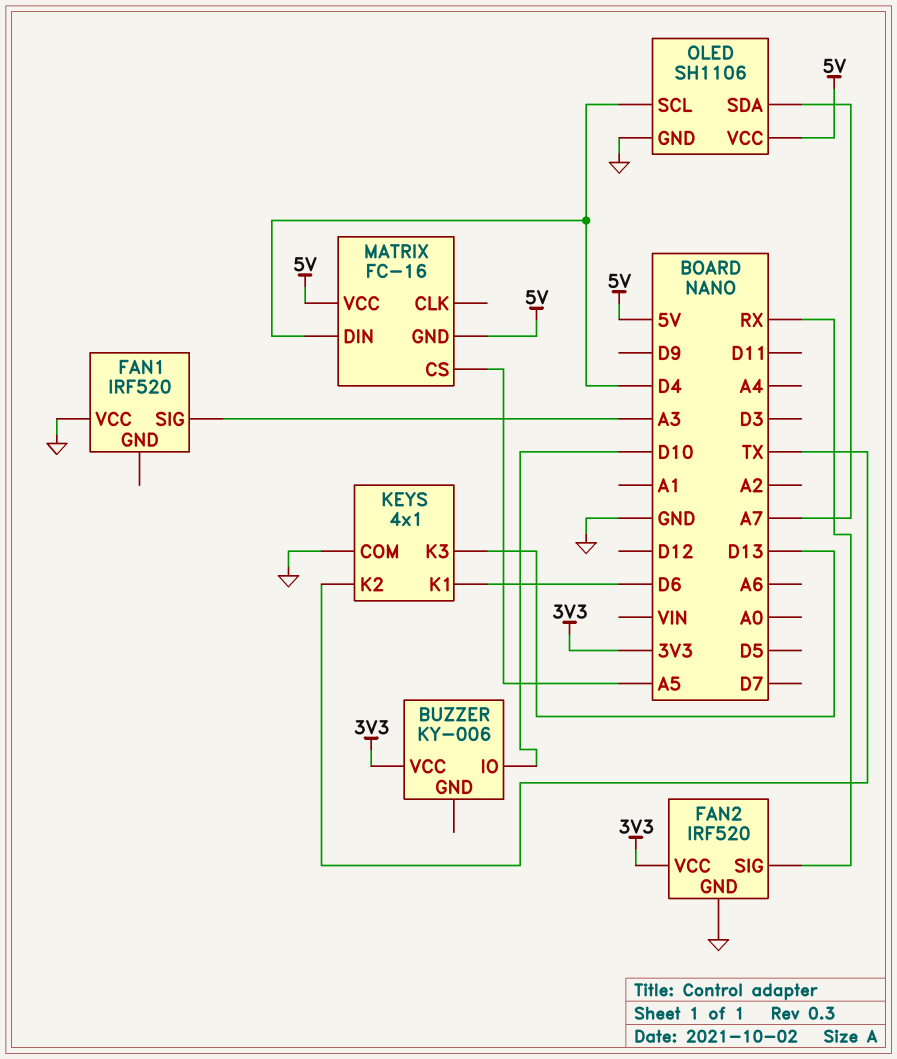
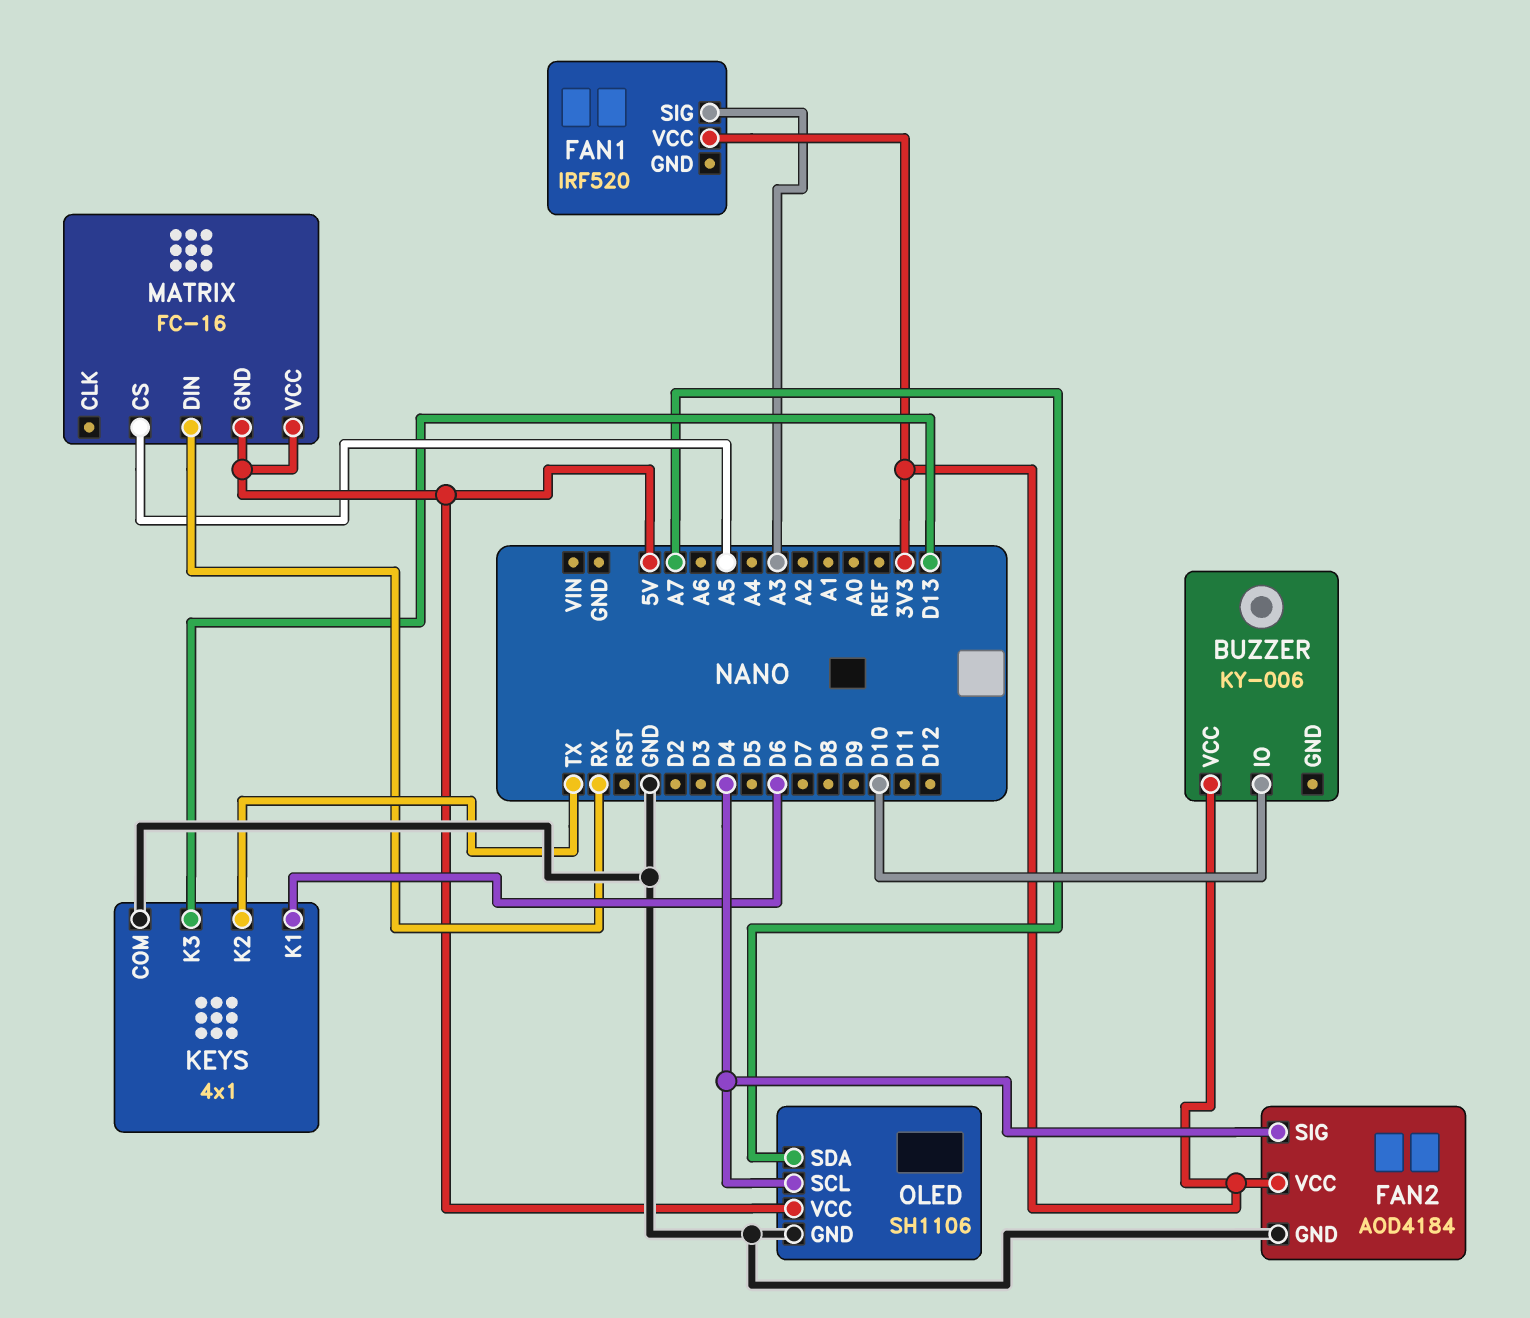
FAN1 pin VCC: GND -> 3V3
FAN2: IRF520 -> AOD4184
FAN2 pin SIG: RX -> D4
MATRIX pin DIN: D4 -> RX

